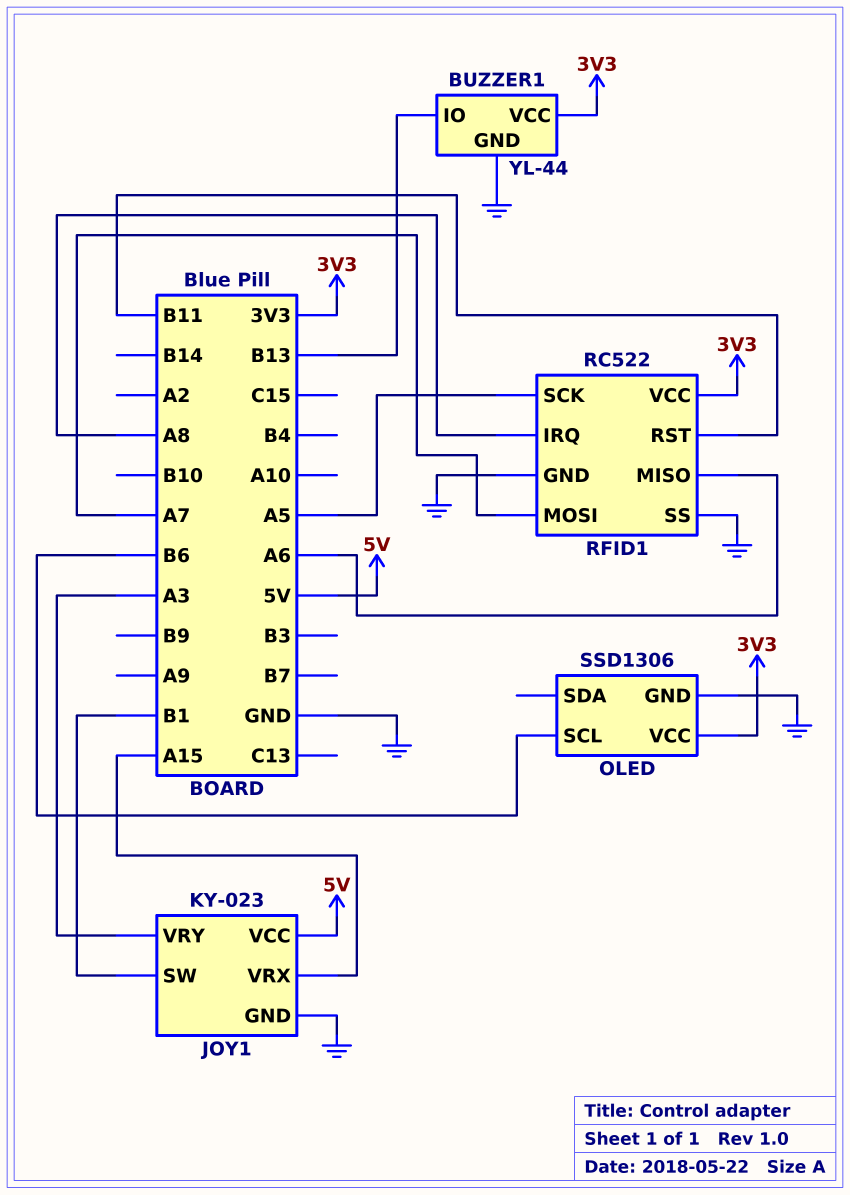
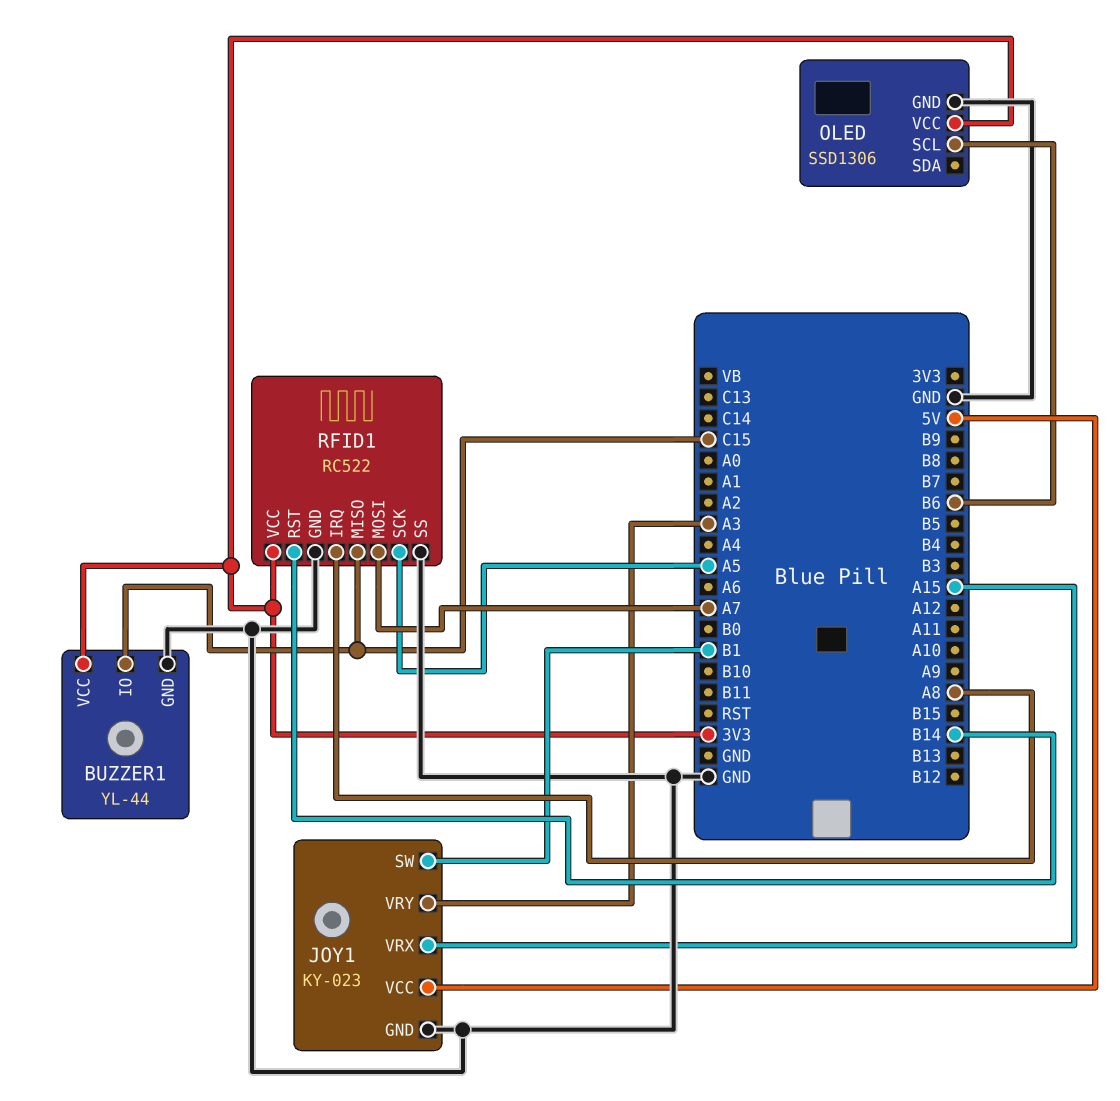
BUZZER1 pin IO: B13 -> C15
RFID1 pin MISO: A6 -> C15
RFID1 pin RST: B11 -> B14

